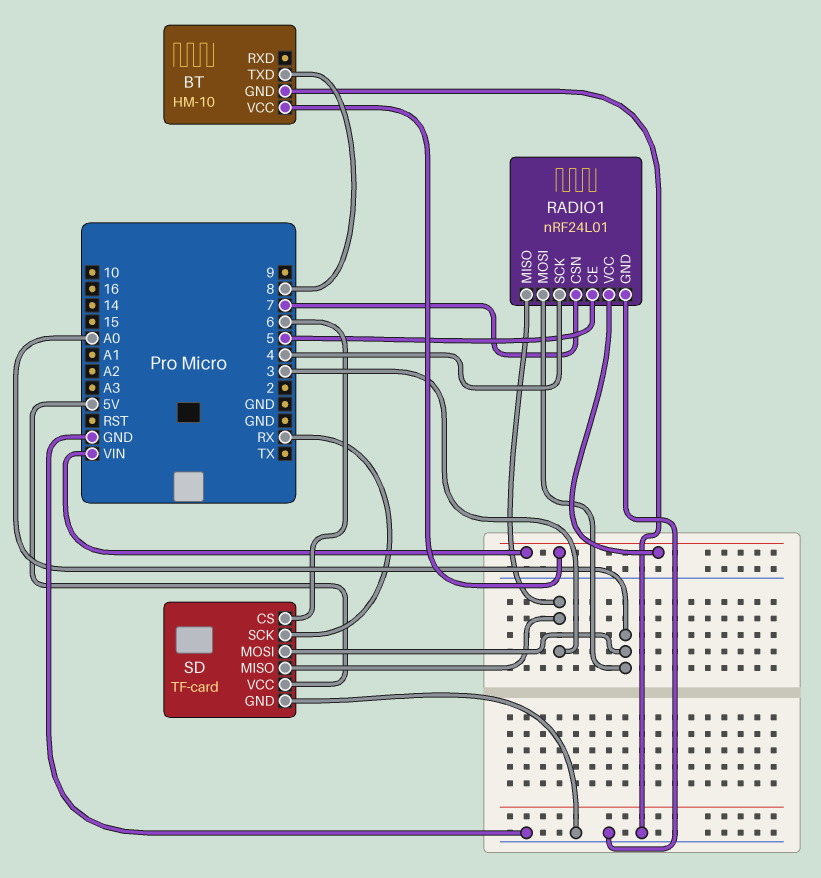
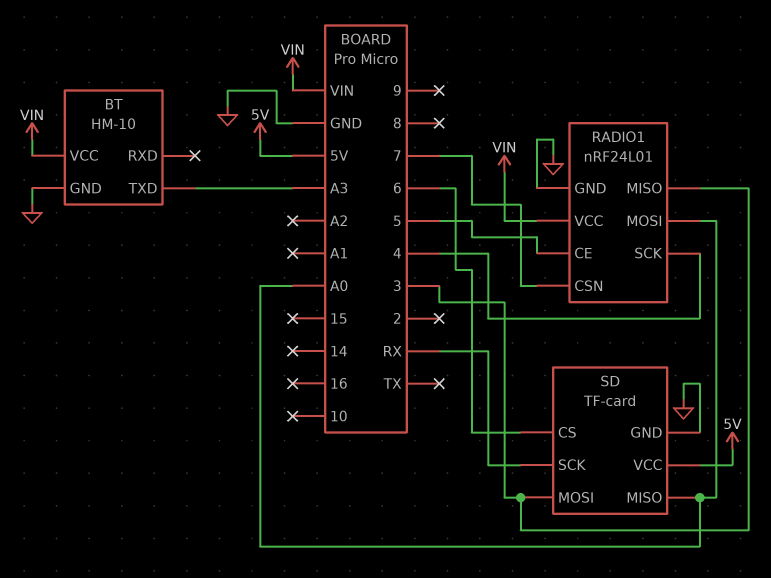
BT pin TXD: 8 -> A3
SD pin MISO: 3 -> A0
SD pin MOSI: A0 -> 3

